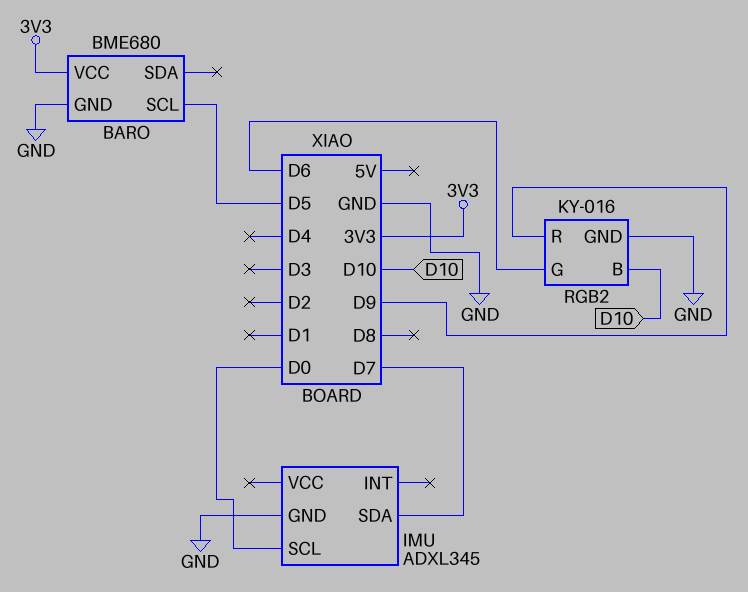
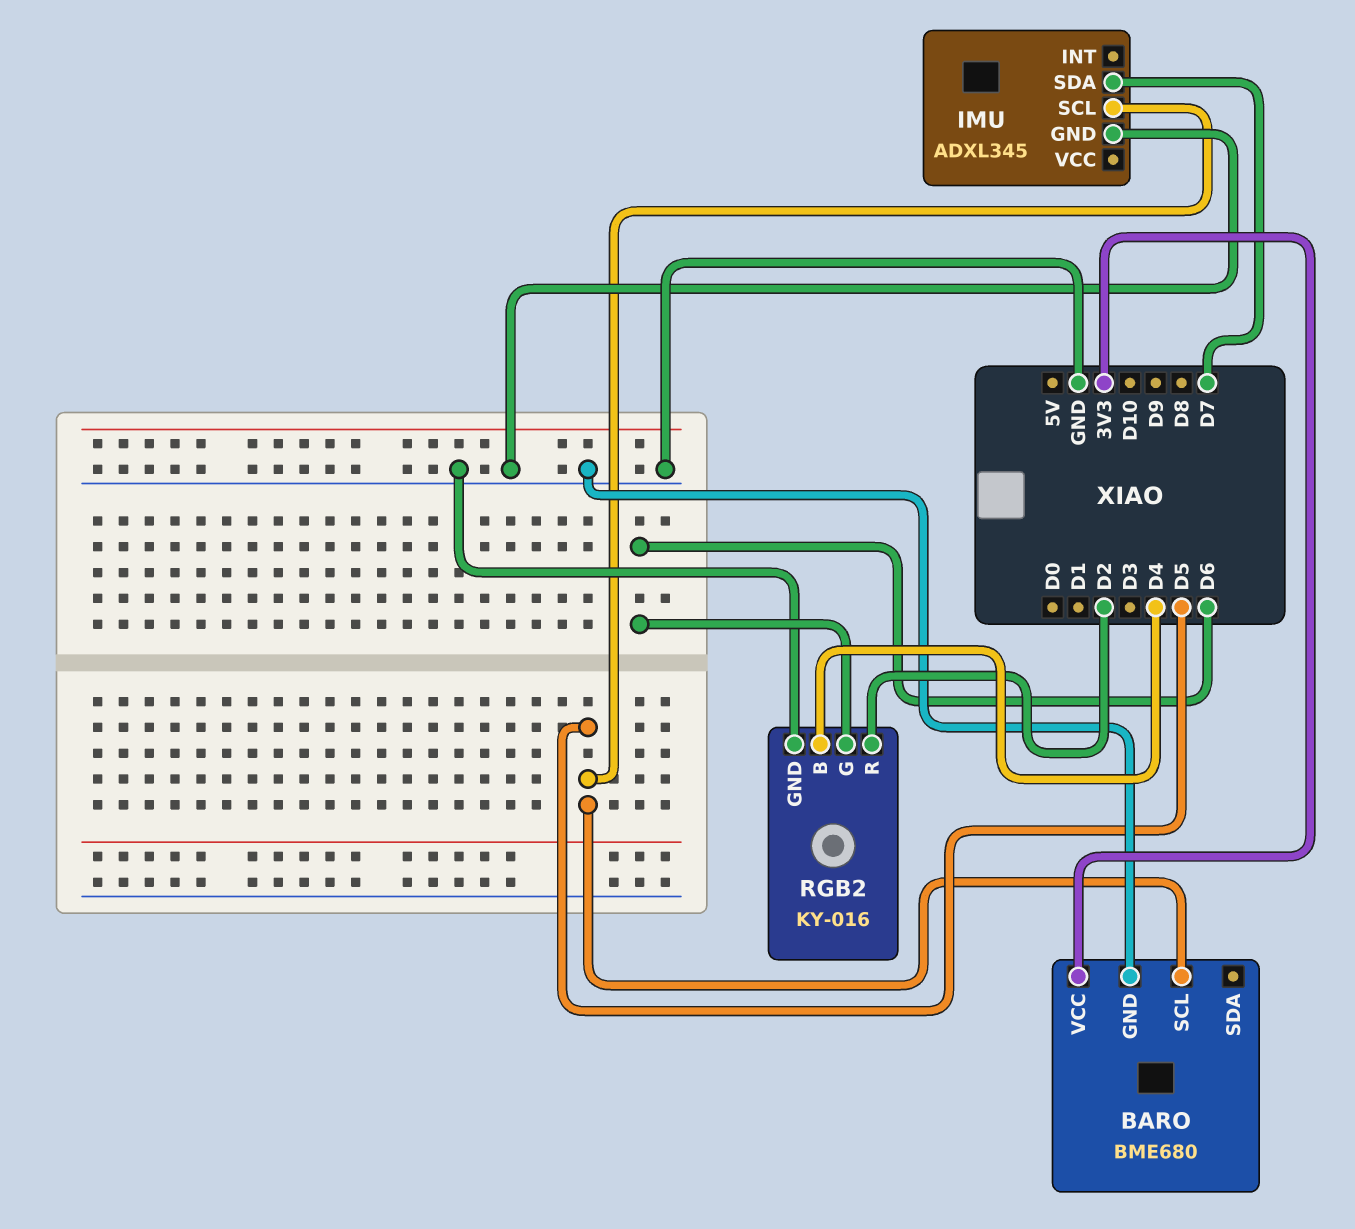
IMU pin SCL: D0 -> D5
RGB2 pin B: D10 -> D4
RGB2 pin R: D9 -> D2

